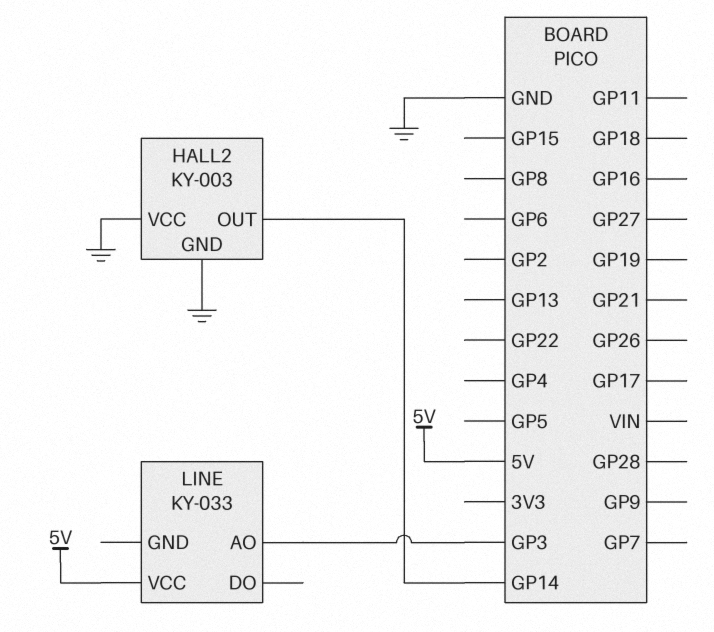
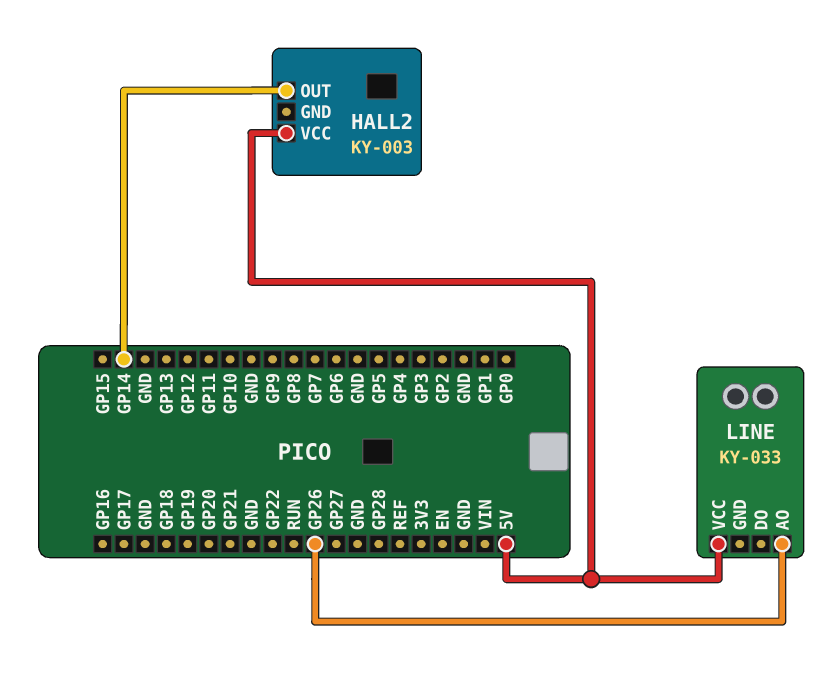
HALL2 pin GND: GND -> none
HALL2 pin VCC: GND -> 5V
LINE pin AO: GP3 -> GP26

